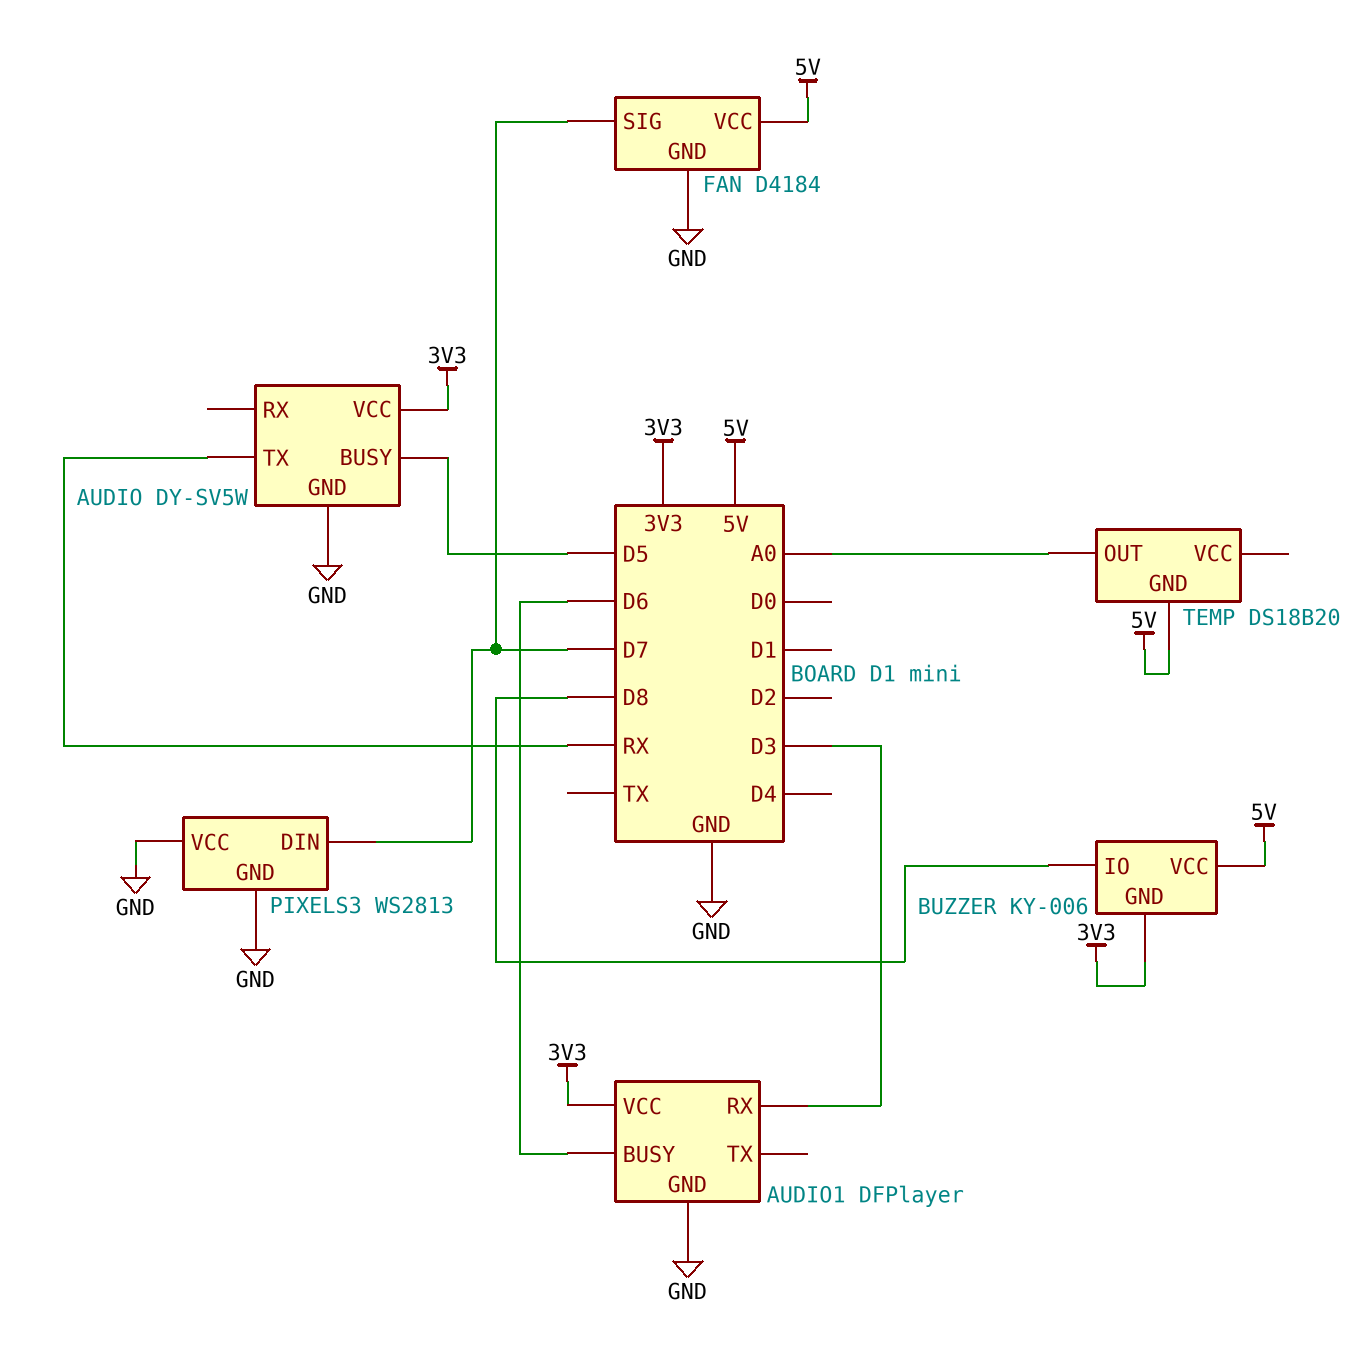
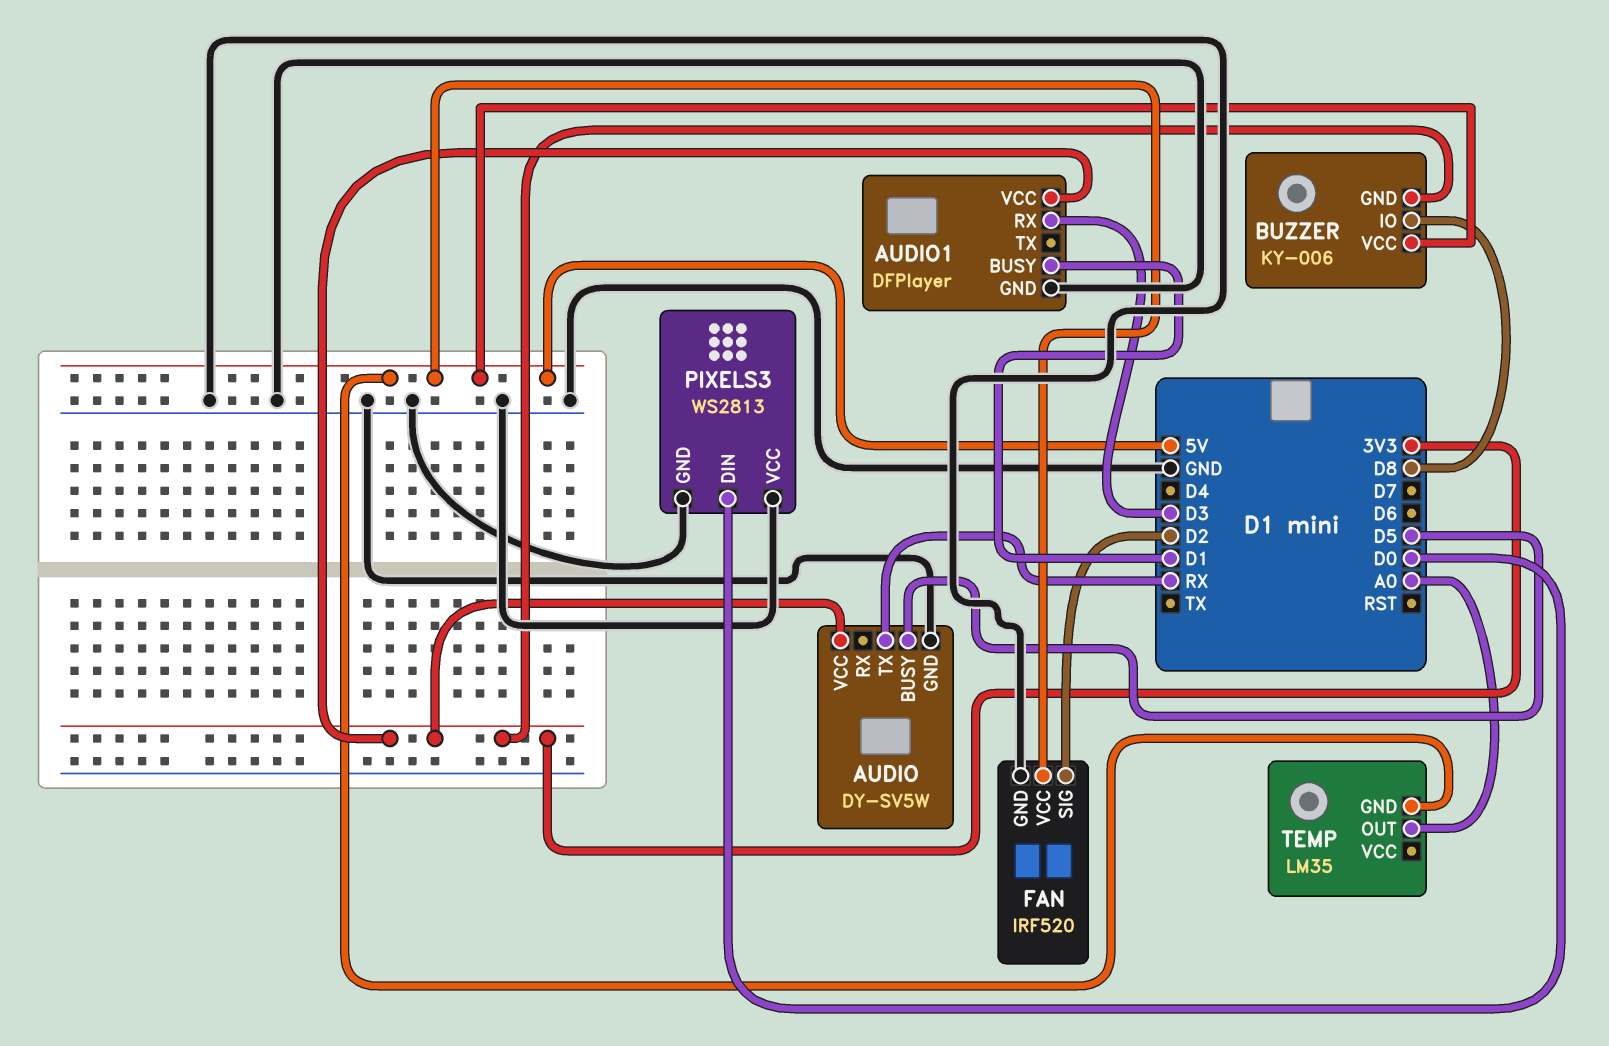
AUDIO1 pin BUSY: D6 -> D1
FAN: D4184 -> IRF520
FAN pin SIG: D7 -> D2
PIXELS3 pin DIN: D7 -> D0
TEMP: DS18B20 -> LM35

